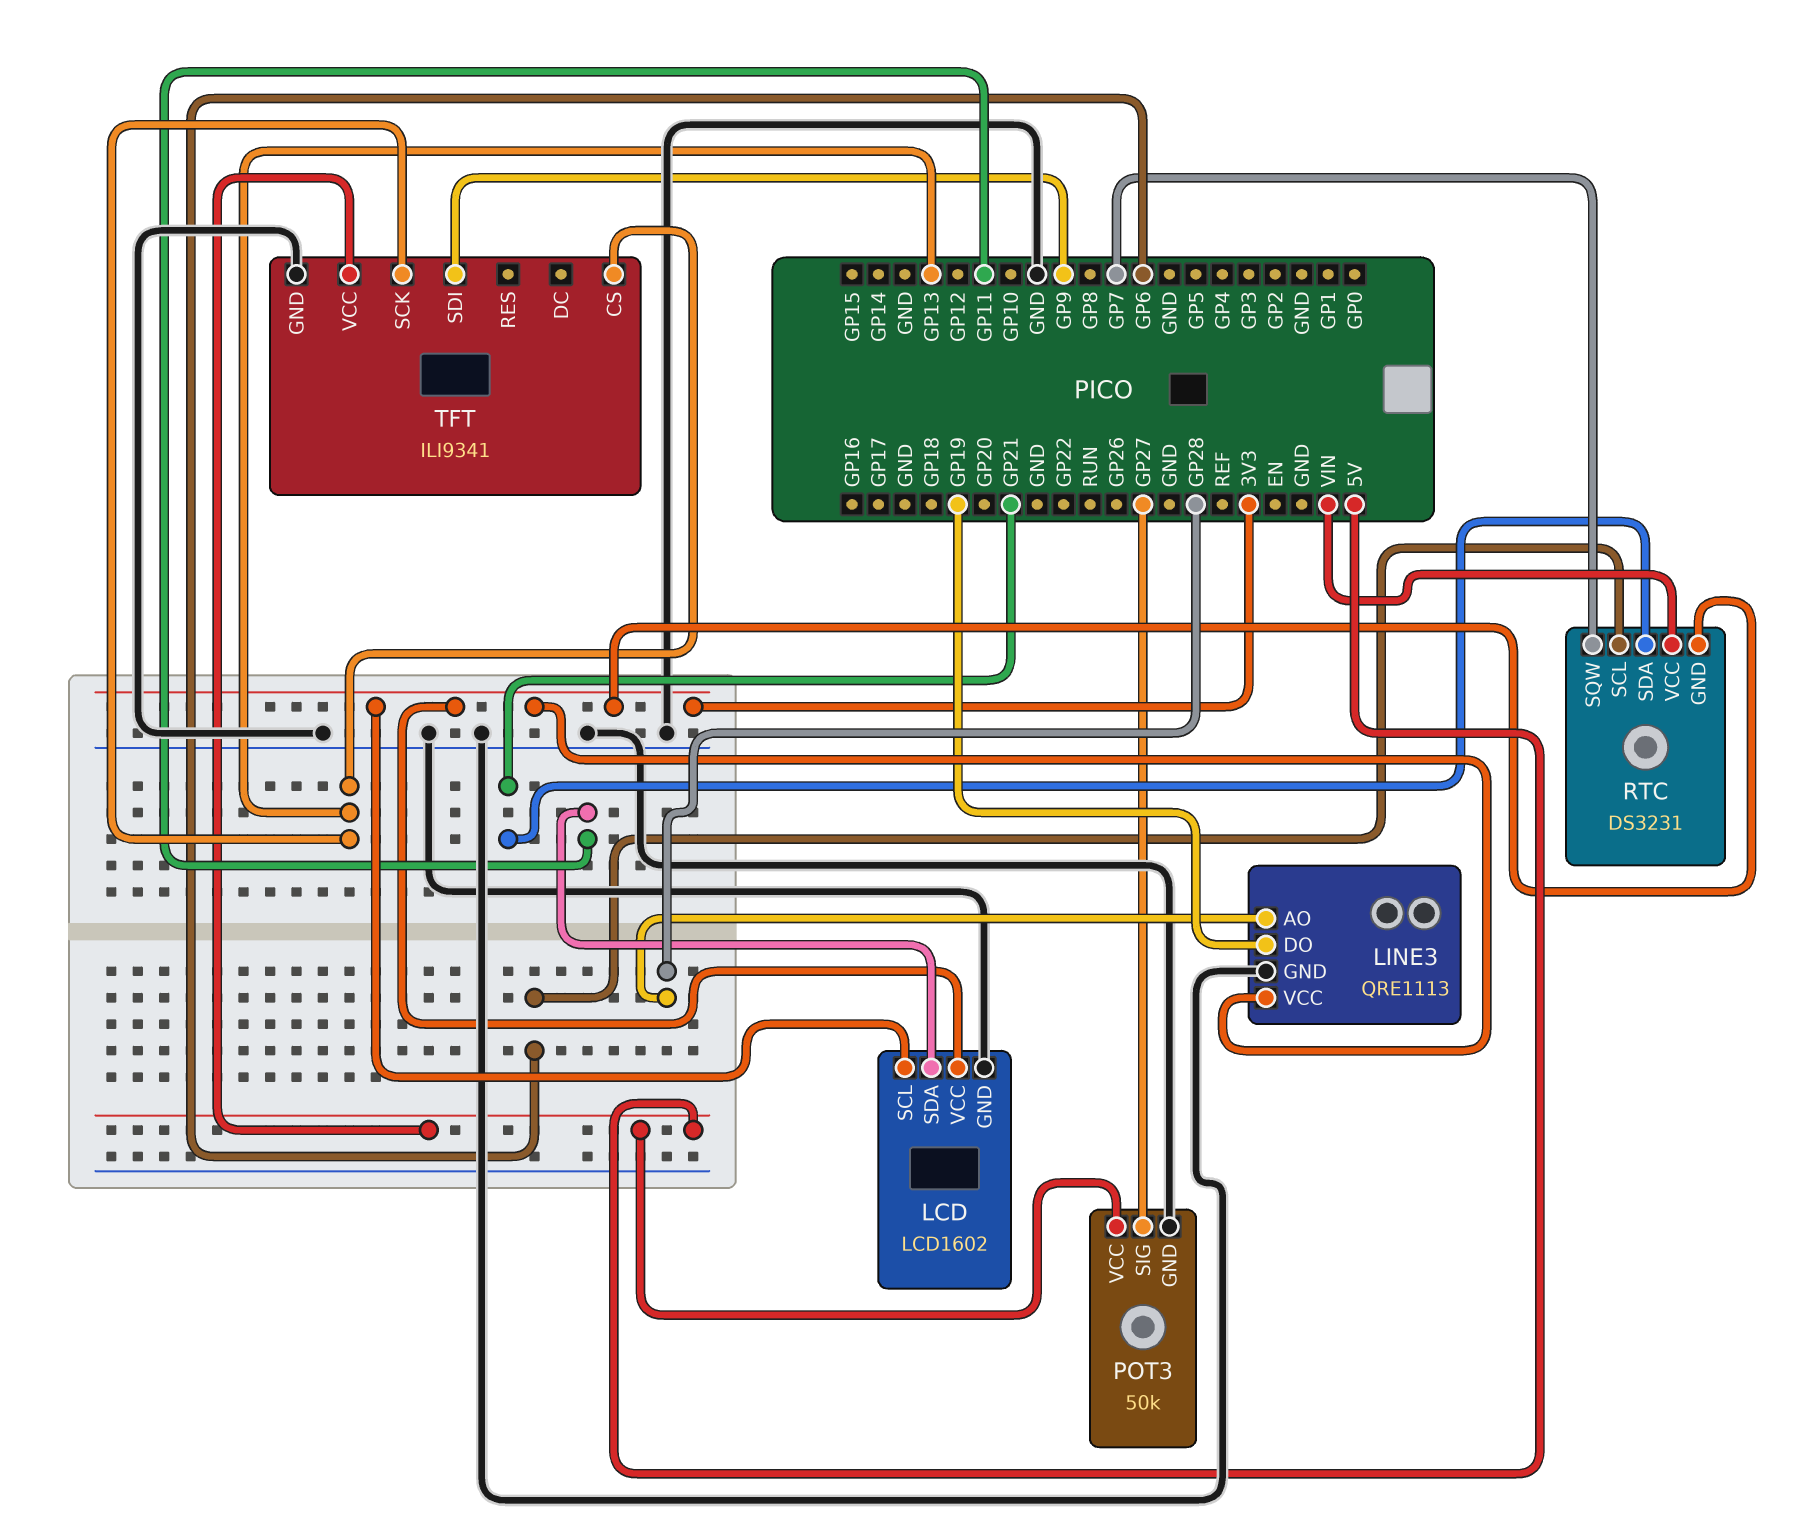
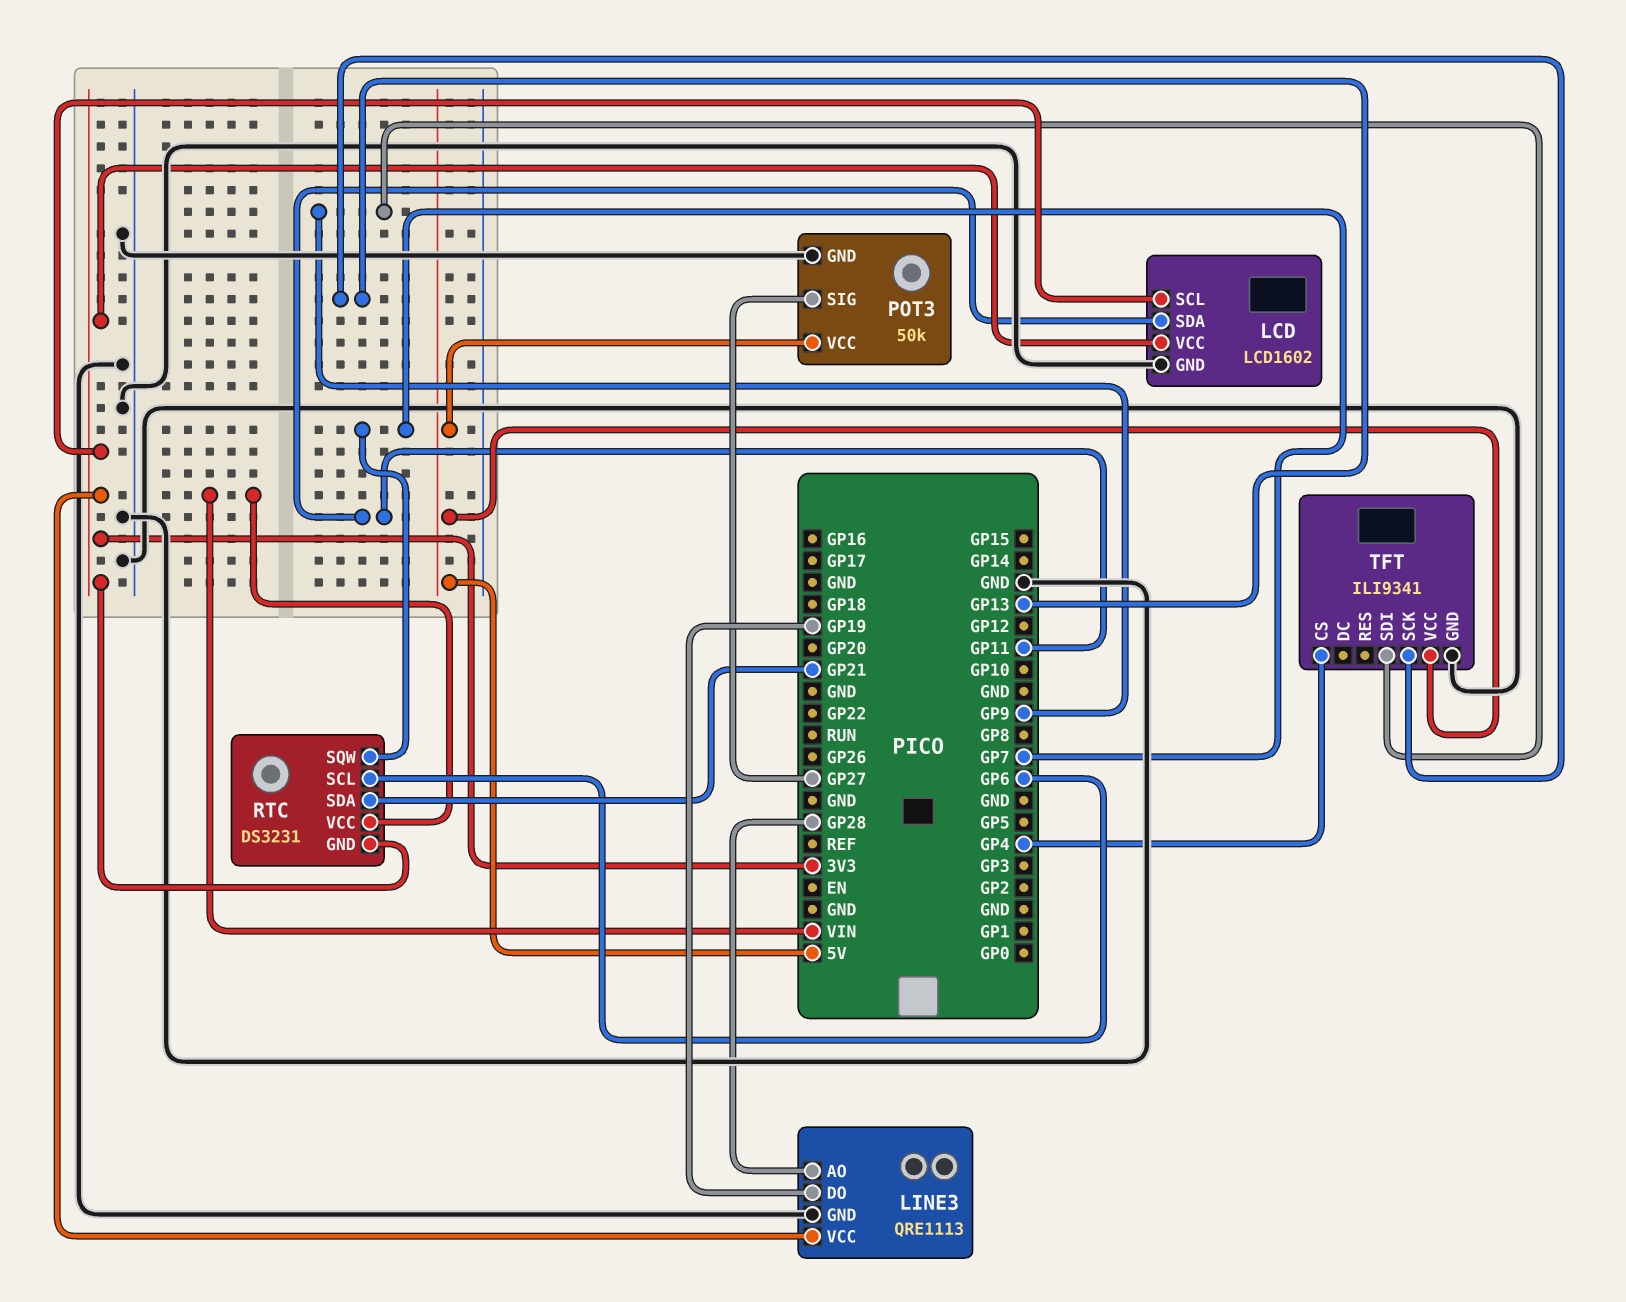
TFT pin CS: GP13 -> GP4

